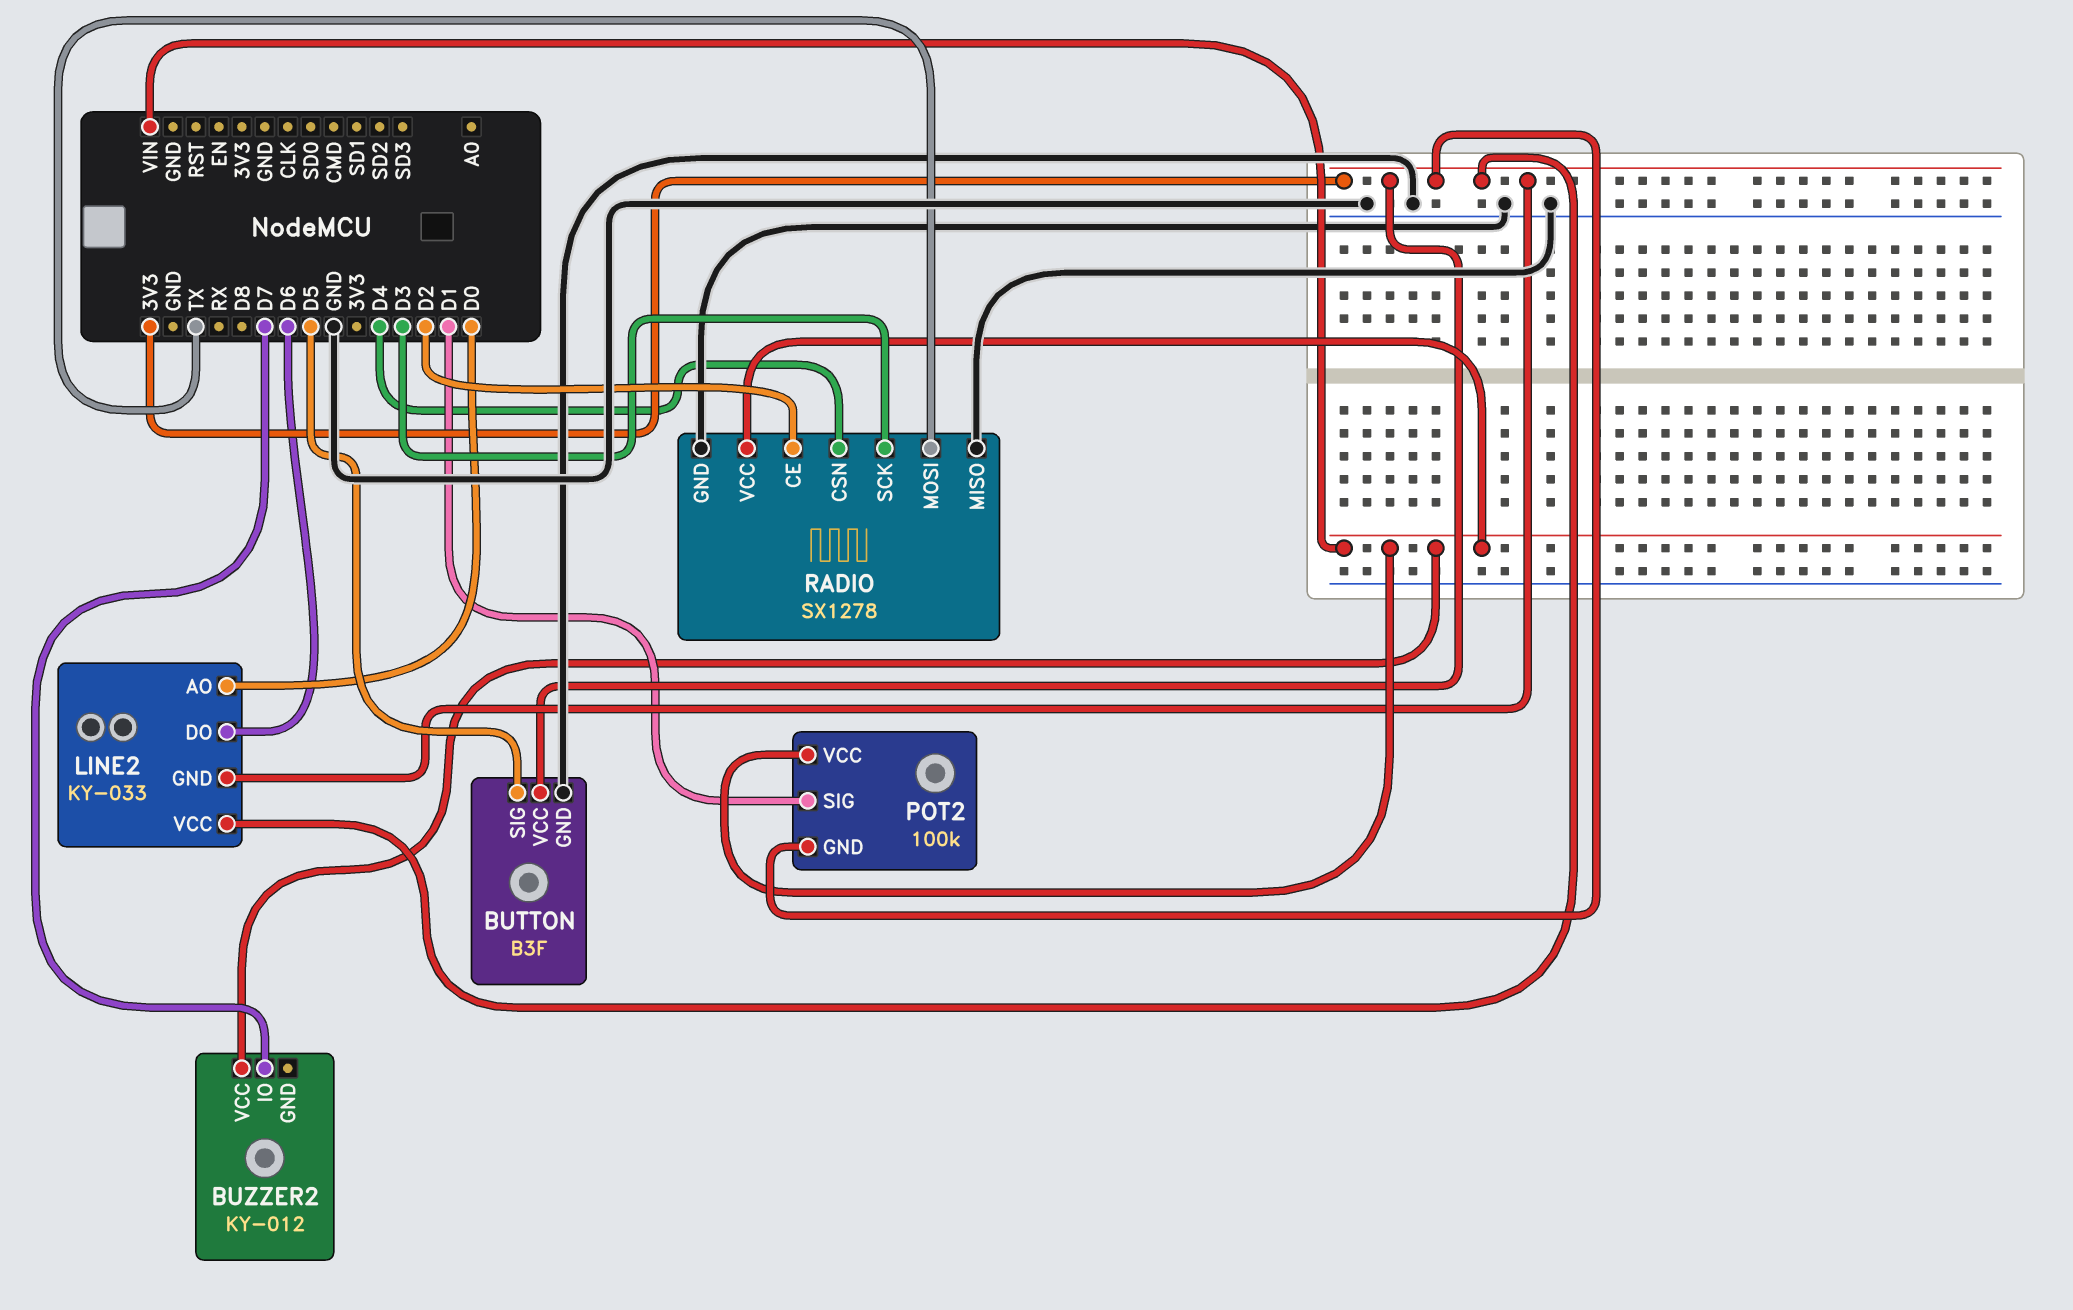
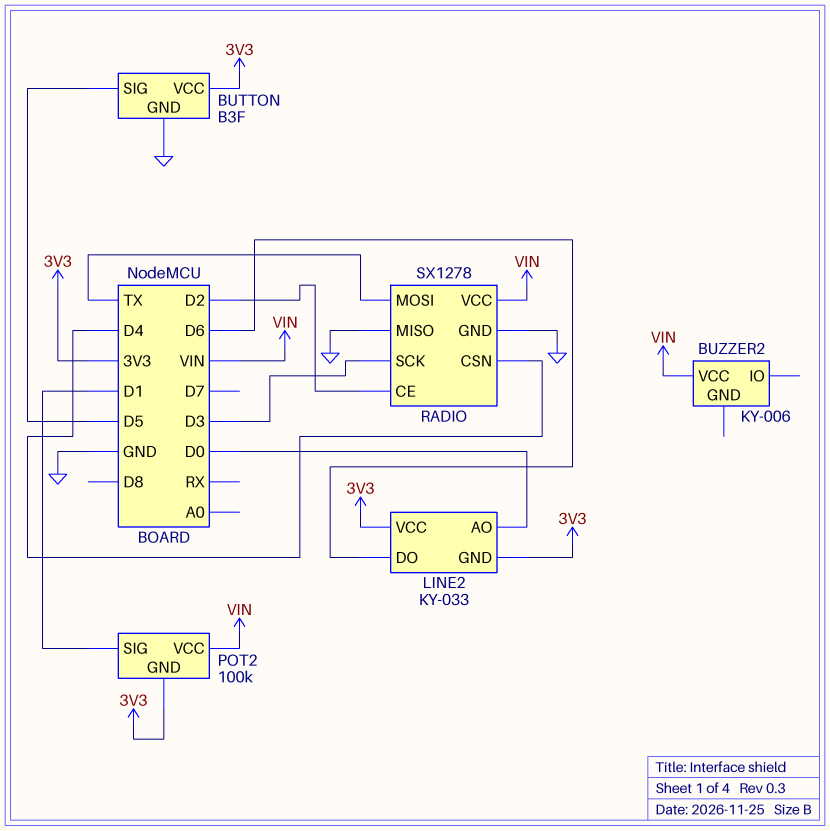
BUZZER2: KY-012 -> KY-006
BUZZER2 pin IO: D7 -> none

